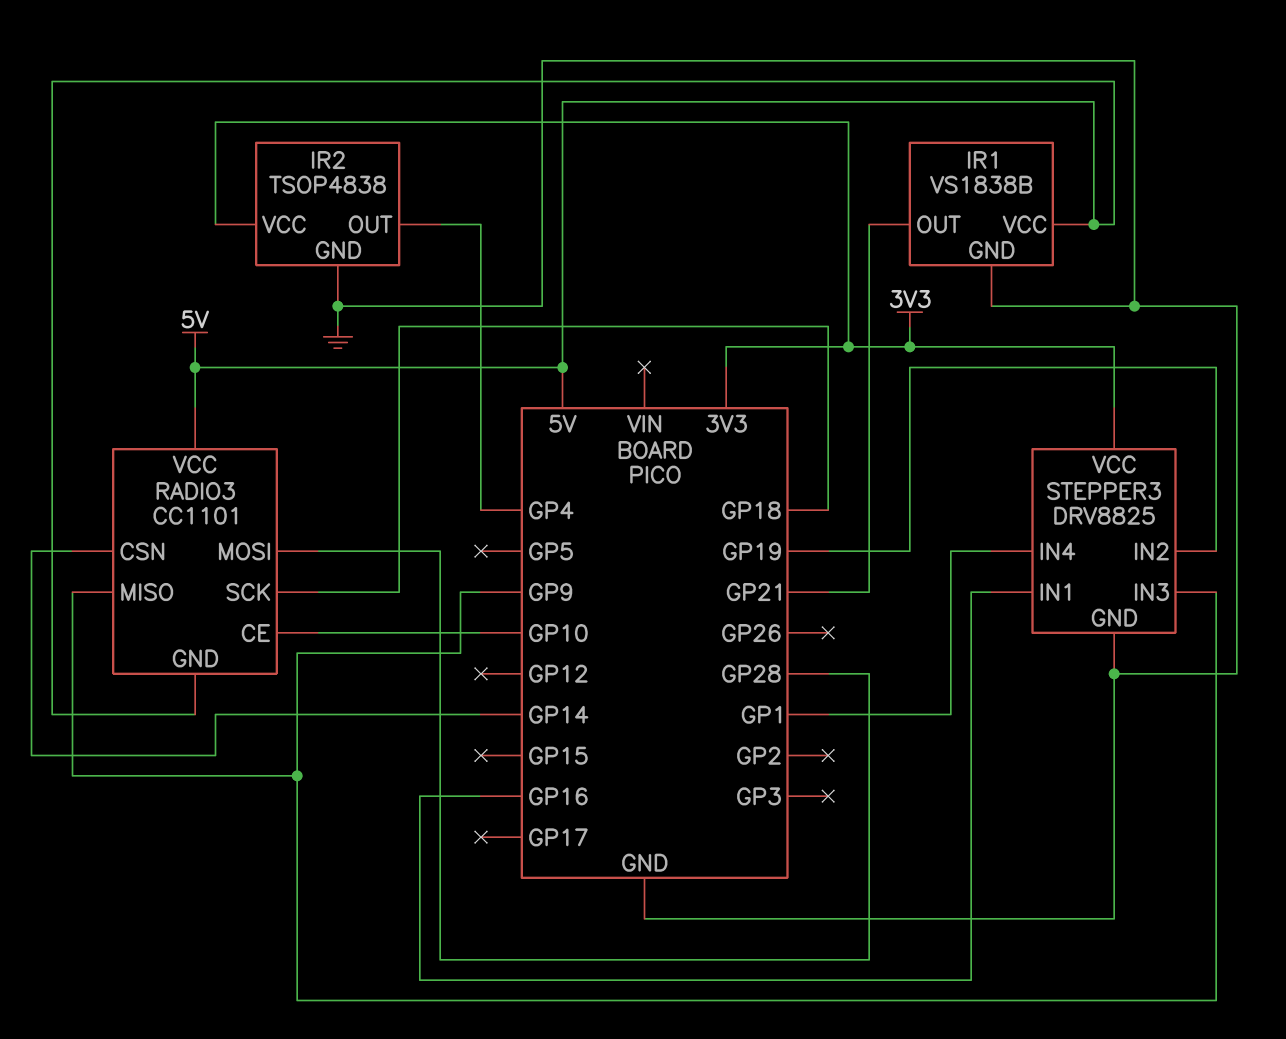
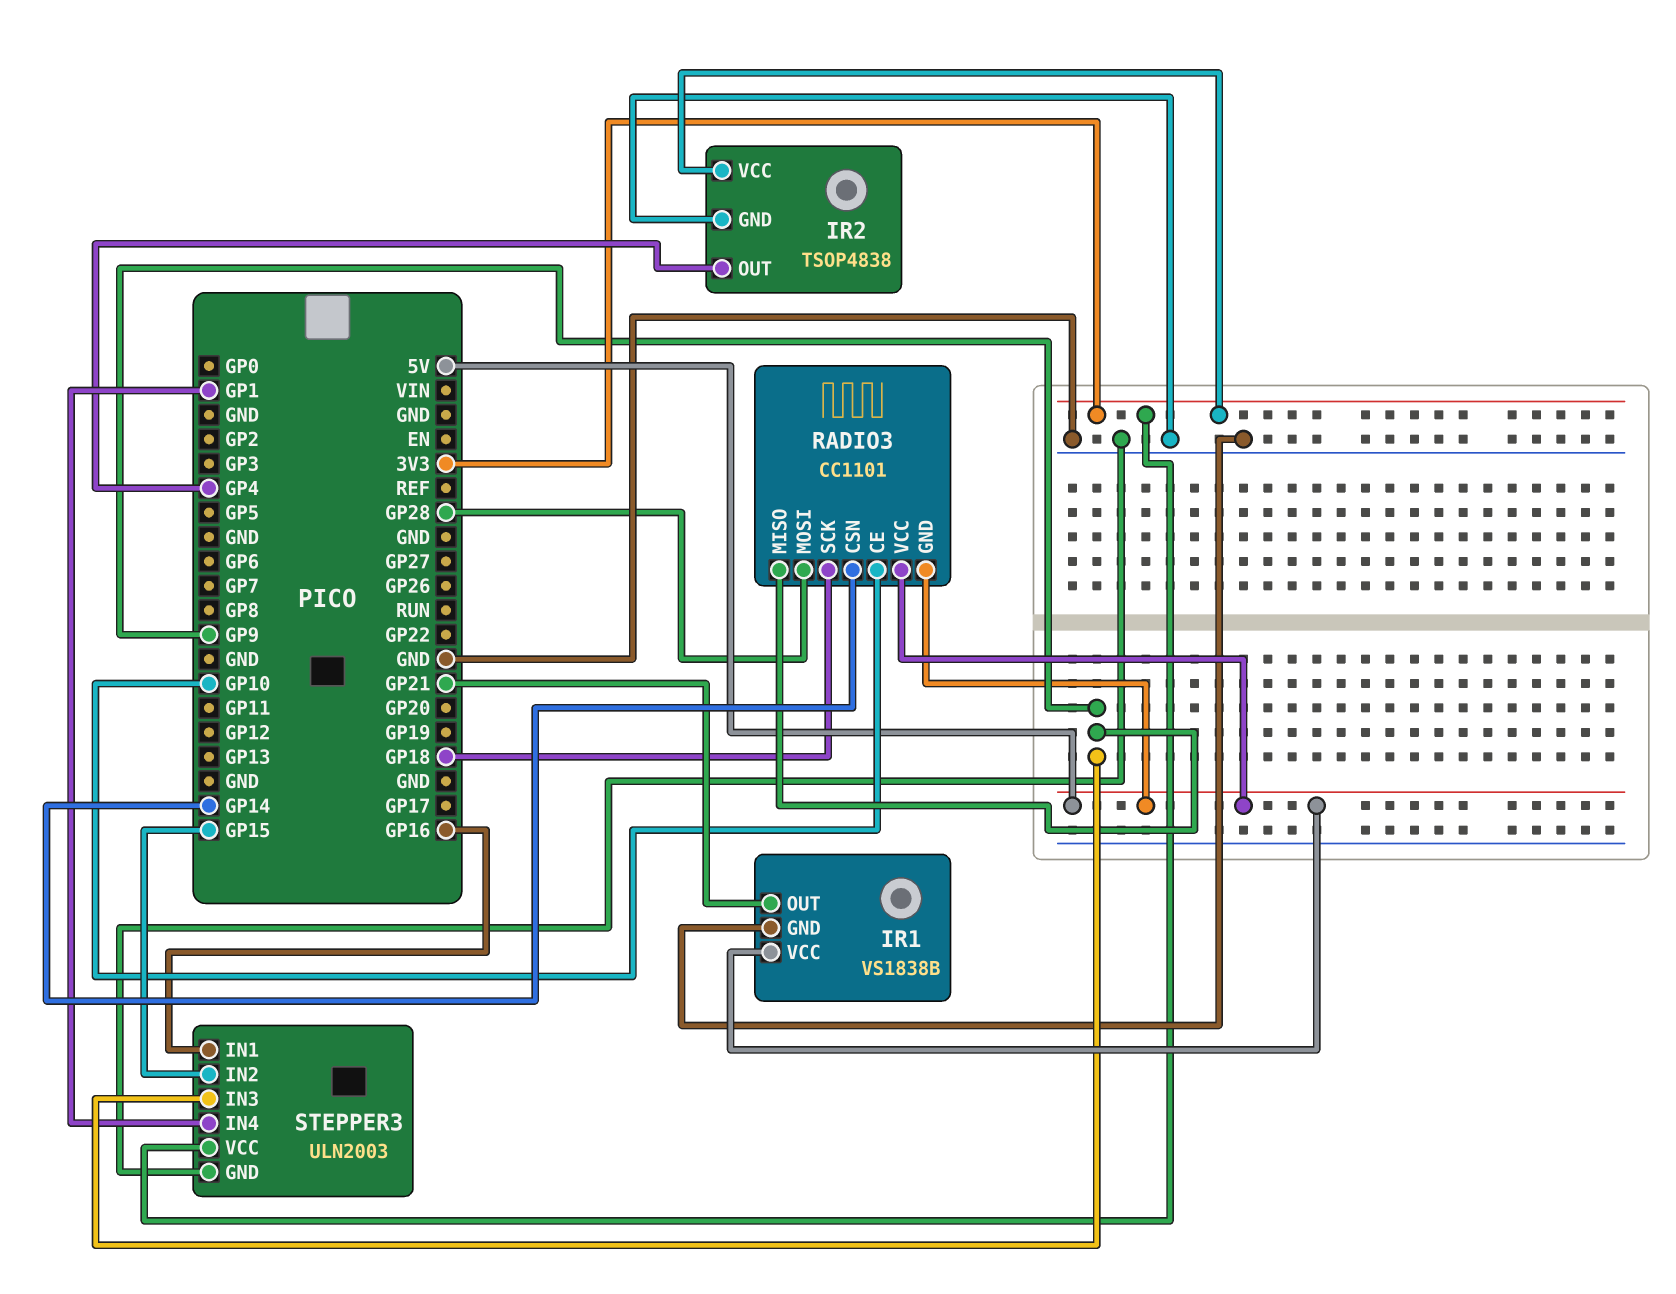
STEPPER3: DRV8825 -> ULN2003
STEPPER3 pin IN2: GP19 -> GP15

